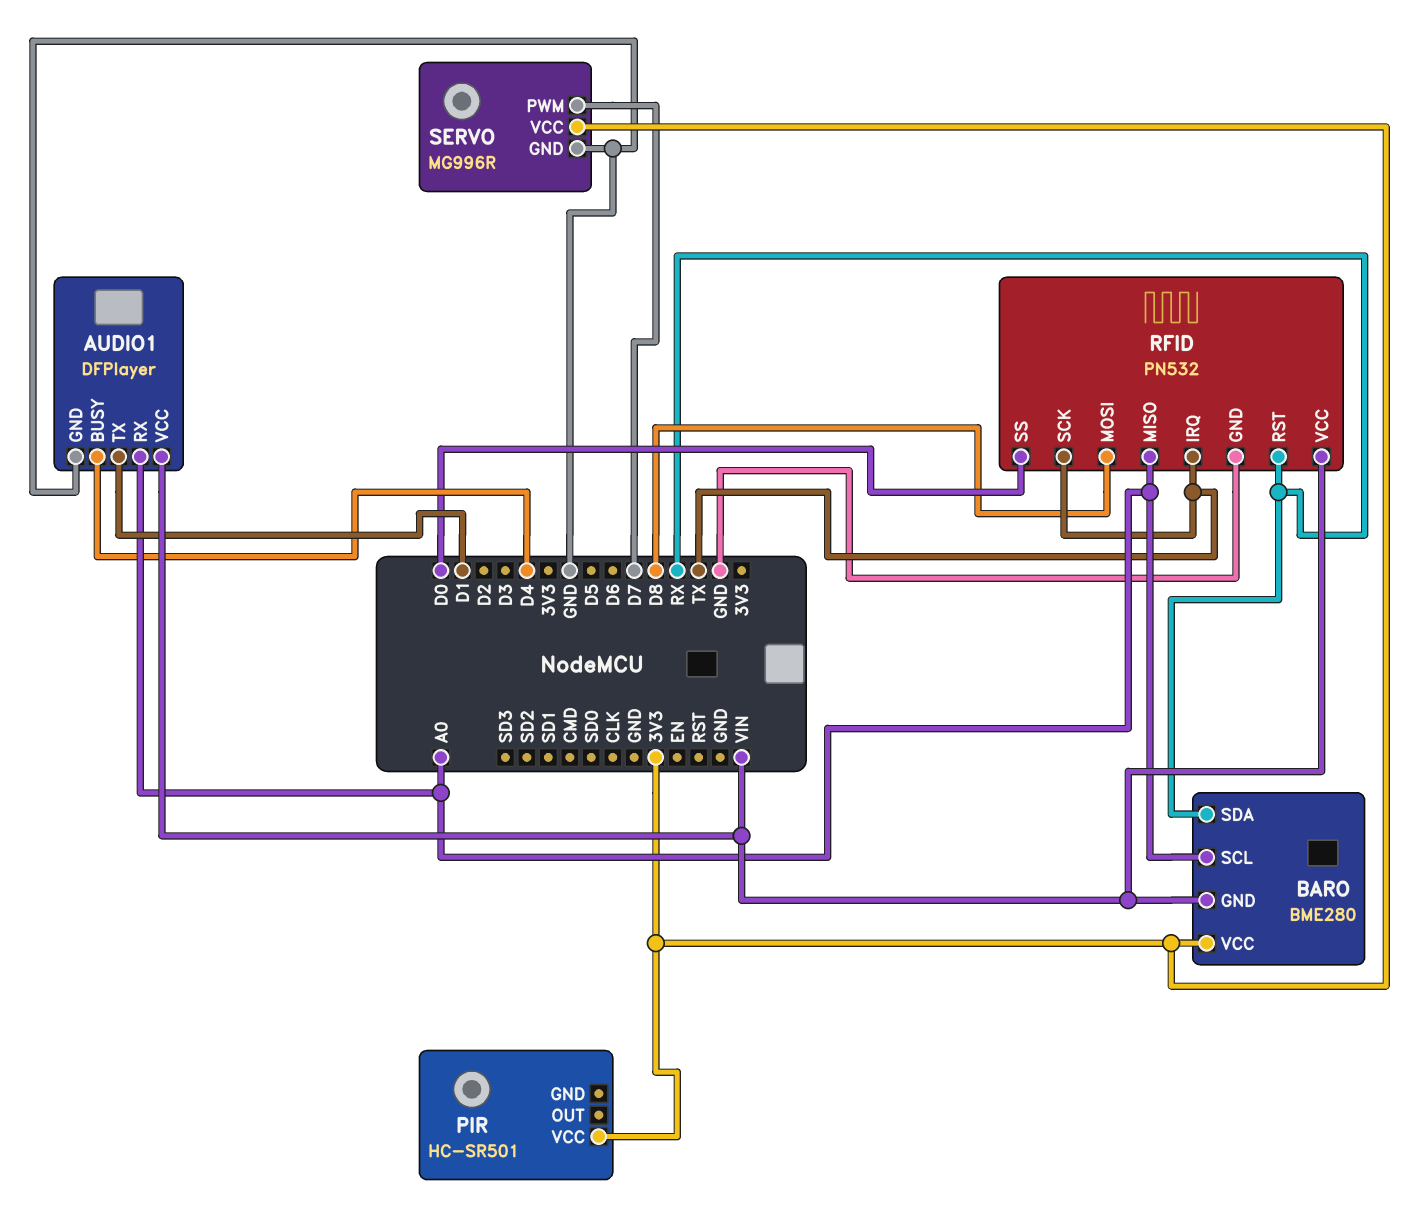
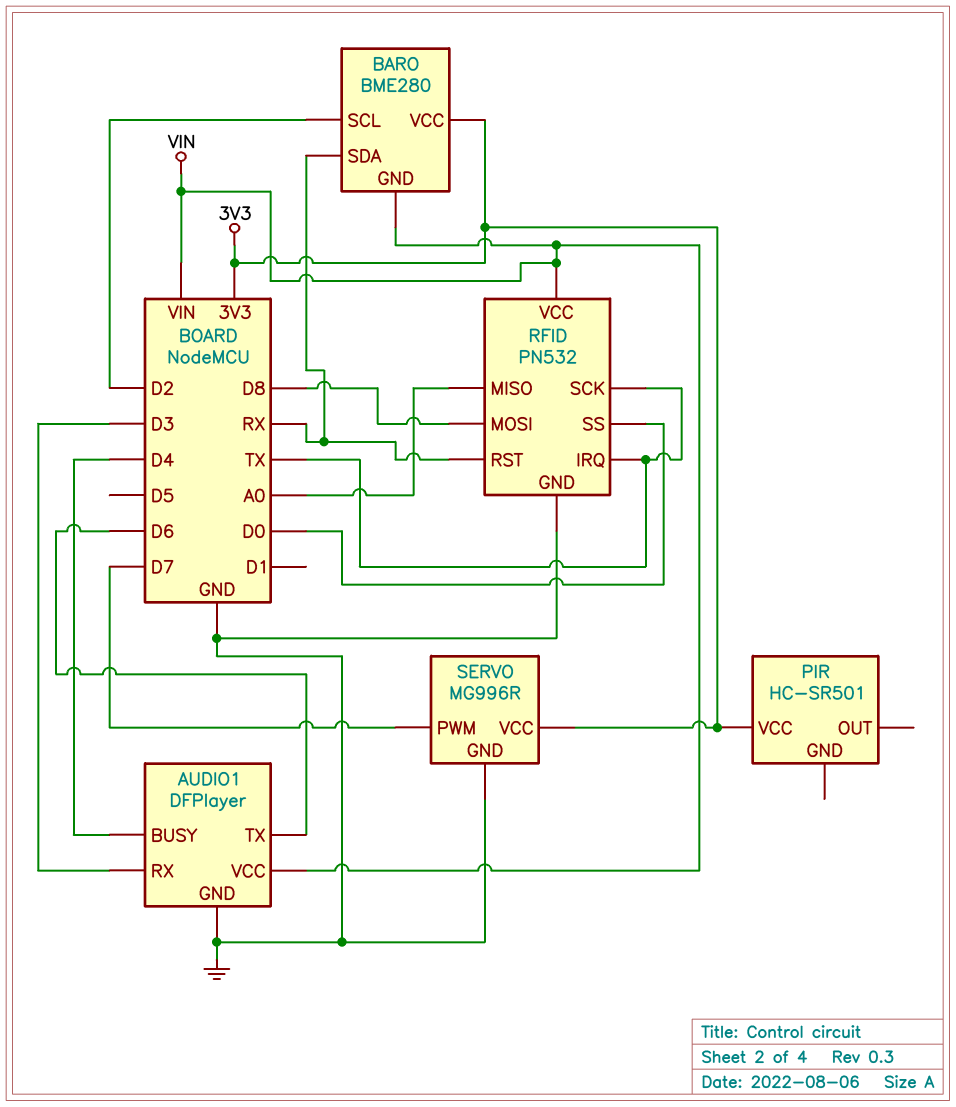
AUDIO1 pin RX: A0 -> D3
AUDIO1 pin TX: D1 -> D6
BARO pin SCL: A0 -> D2

